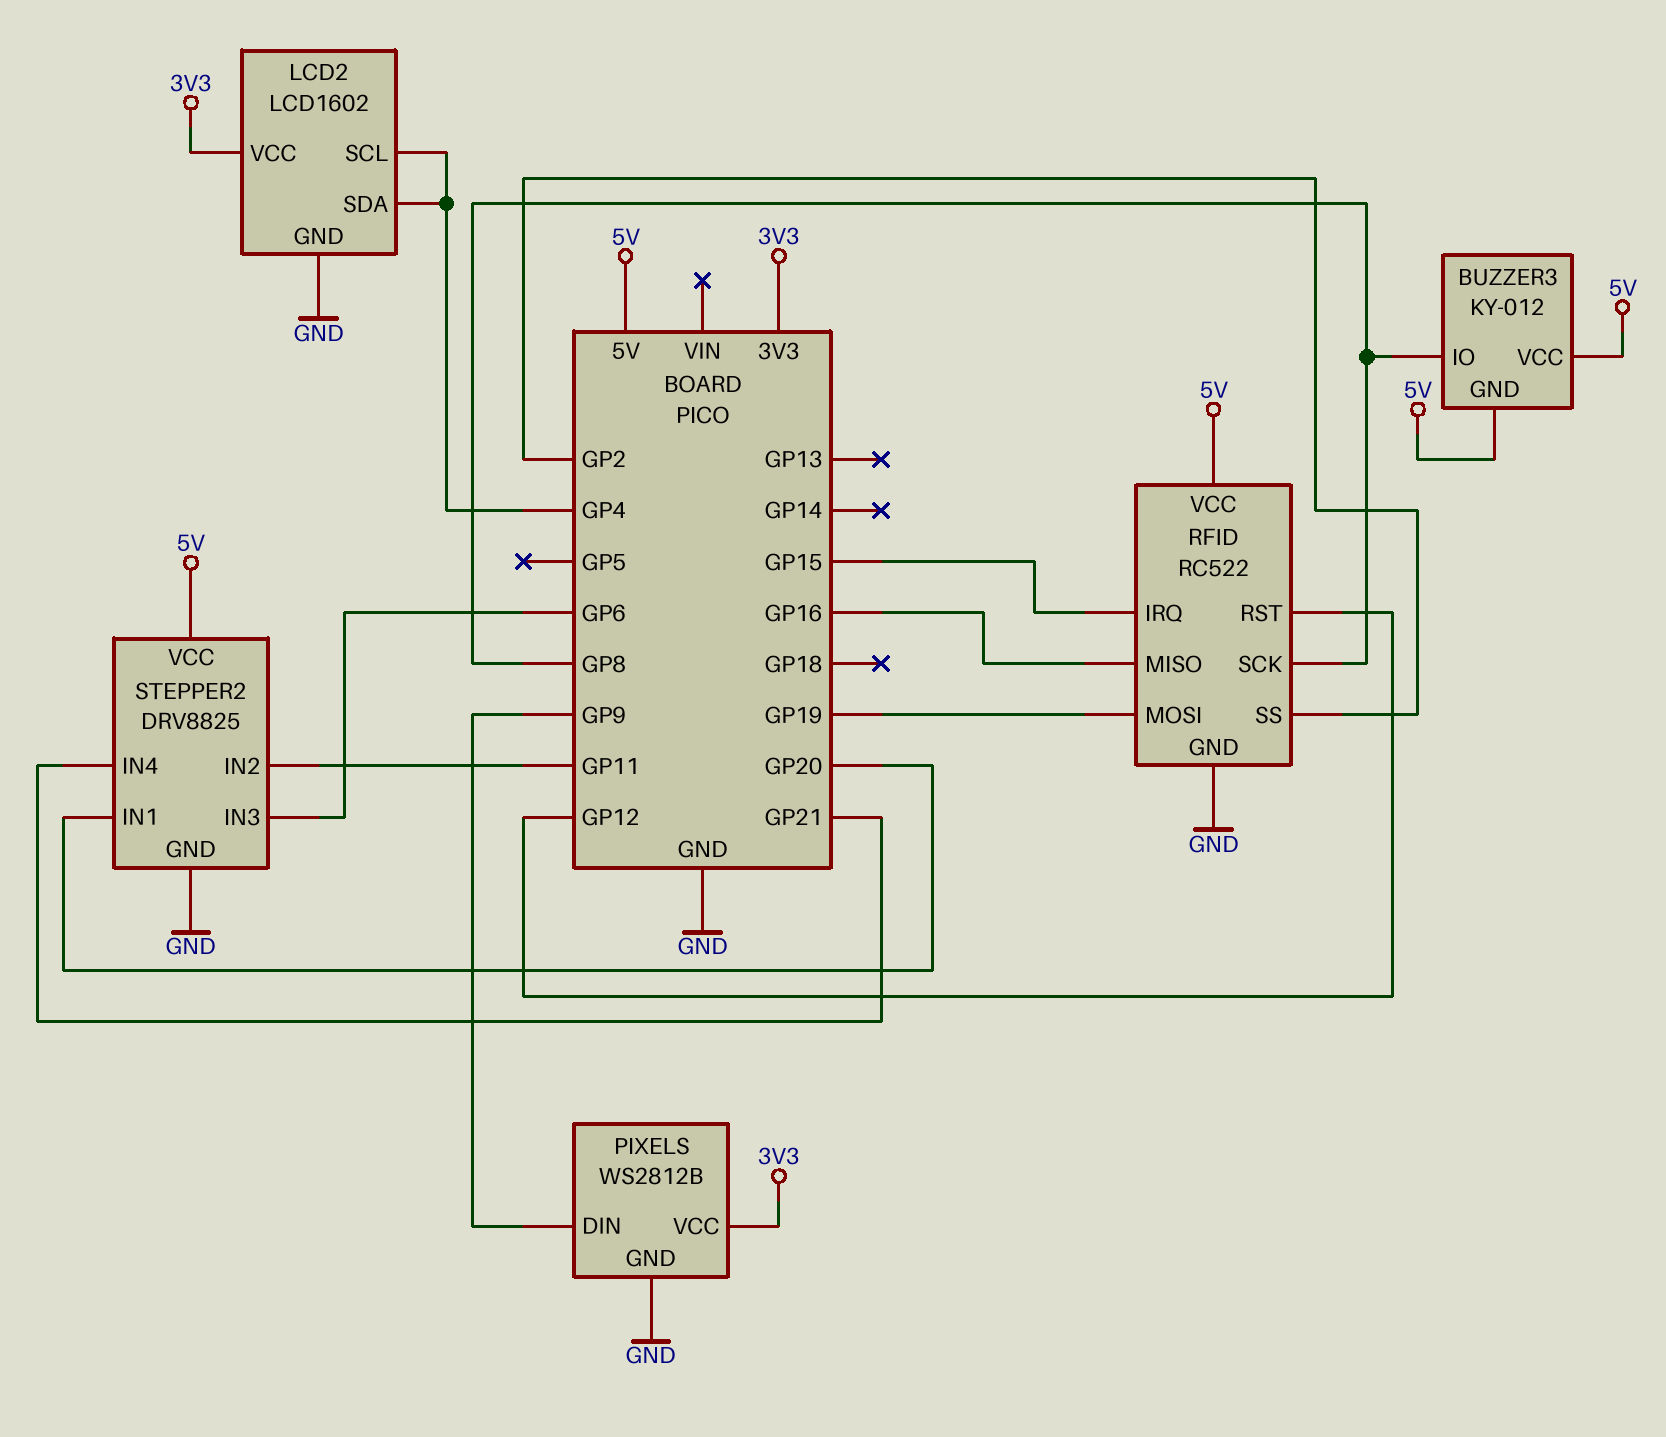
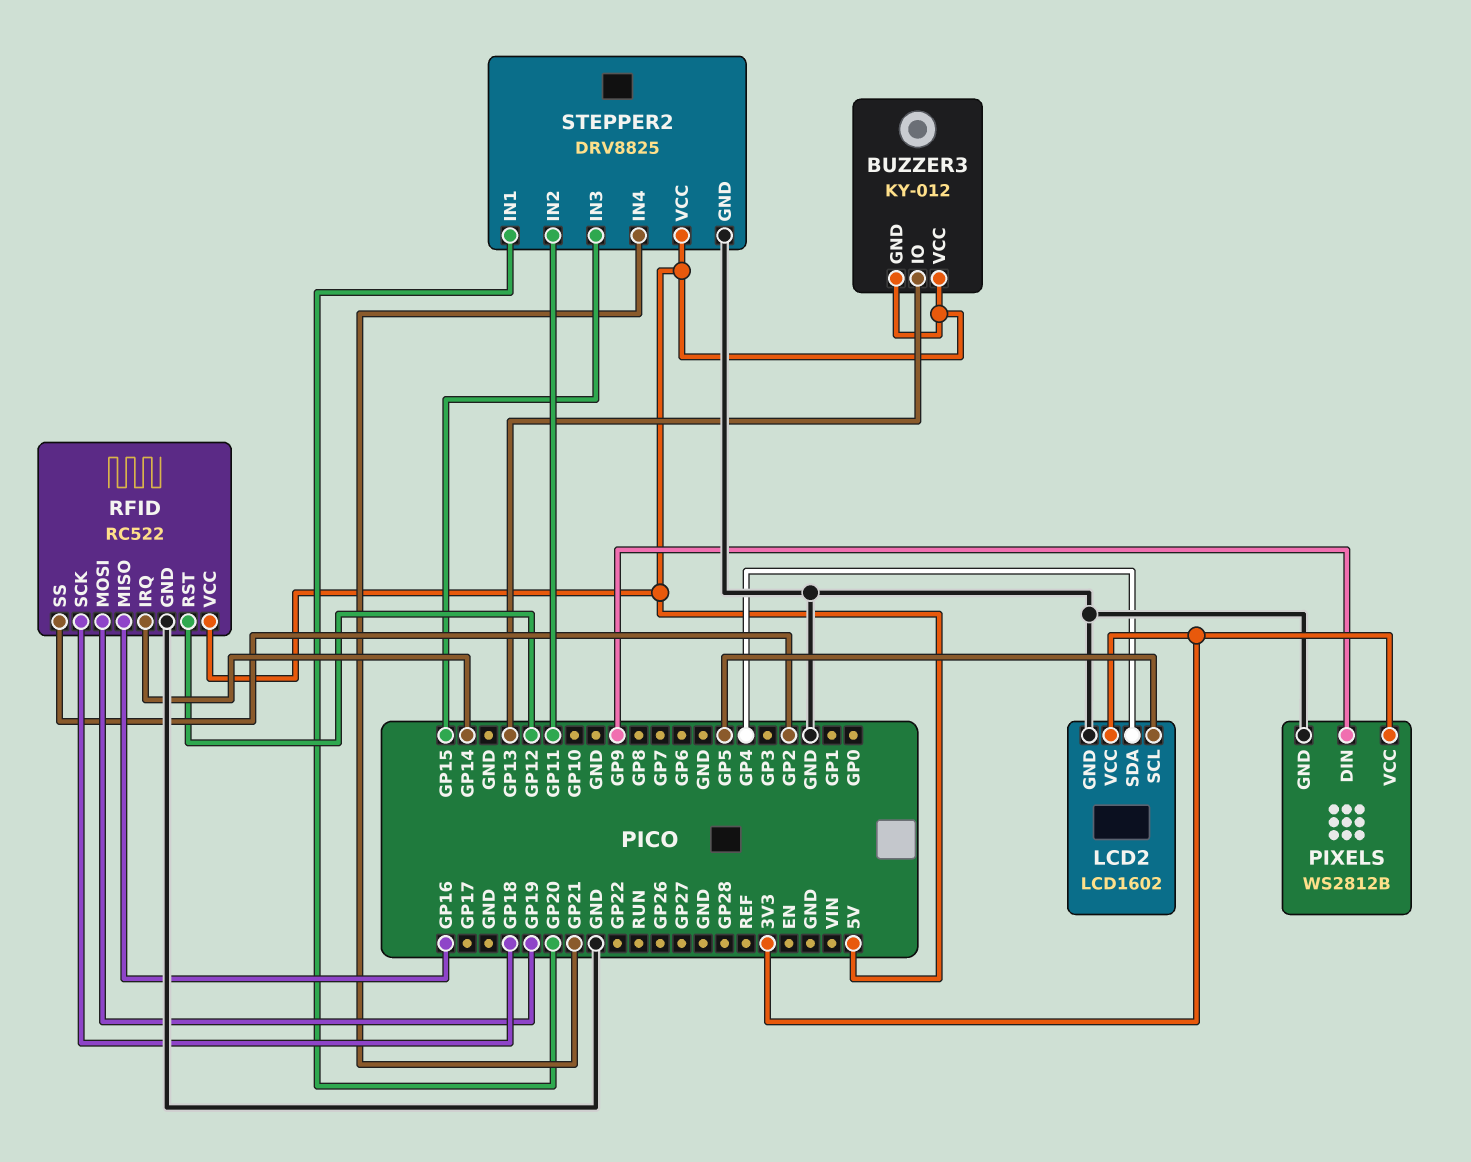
BUZZER3 pin IO: GP8 -> GP13
LCD2 pin SCL: GP4 -> GP5
RFID pin IRQ: GP15 -> GP14
RFID pin SCK: GP8 -> GP18
STEPPER2 pin IN3: GP6 -> GP15

